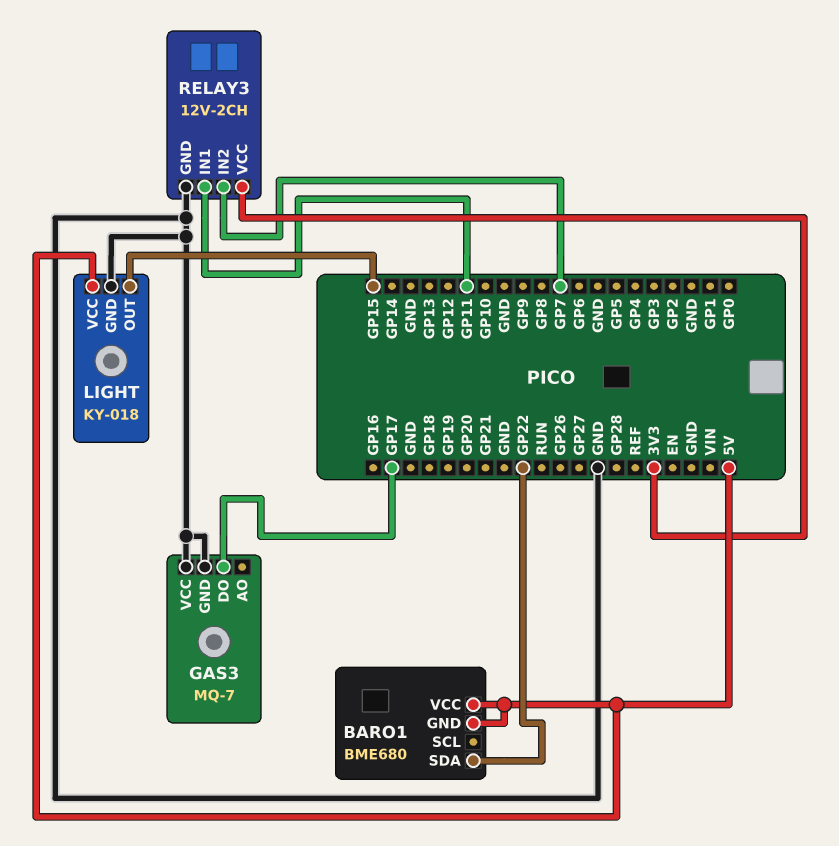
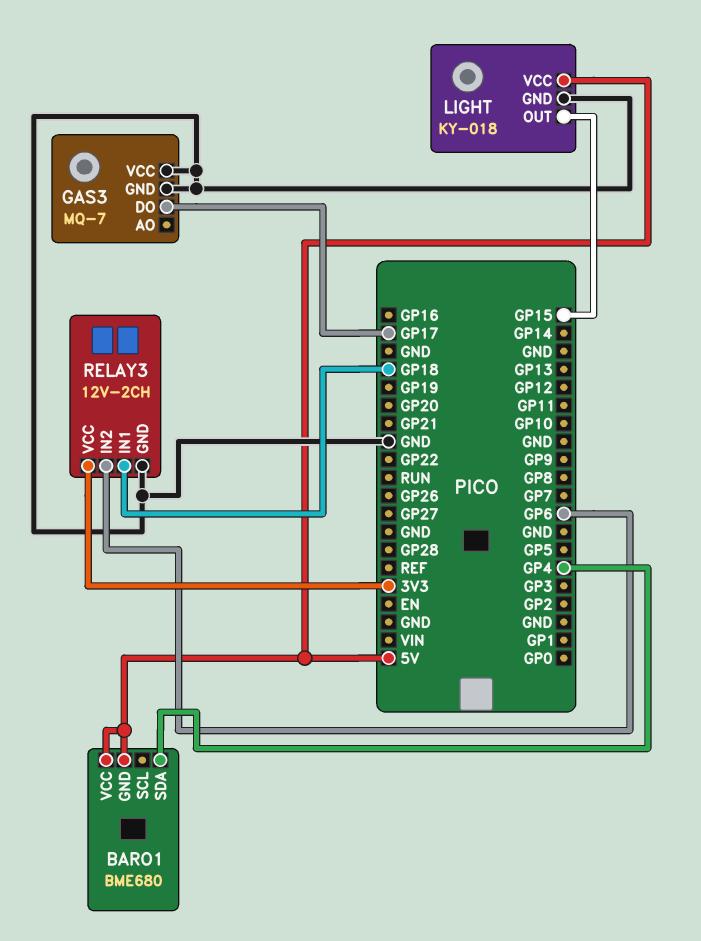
BARO1 pin SDA: GP22 -> GP4
RELAY3 pin IN1: GP11 -> GP18
RELAY3 pin IN2: GP7 -> GP6

